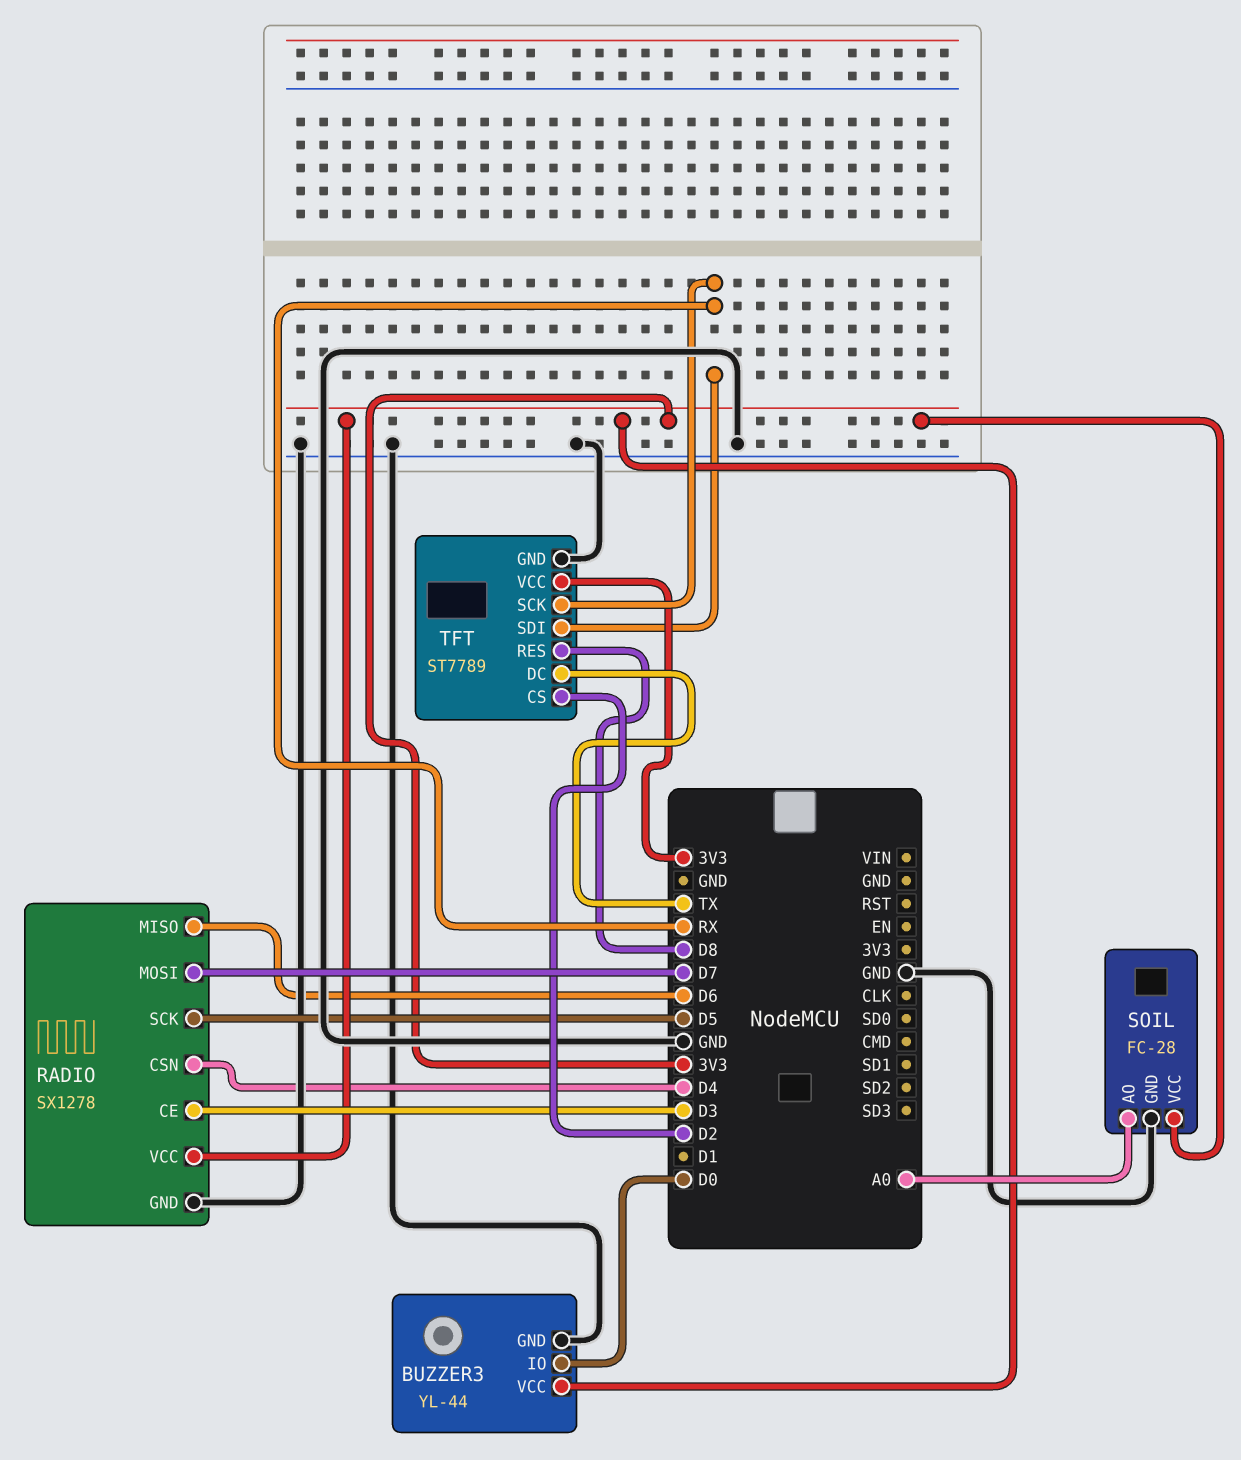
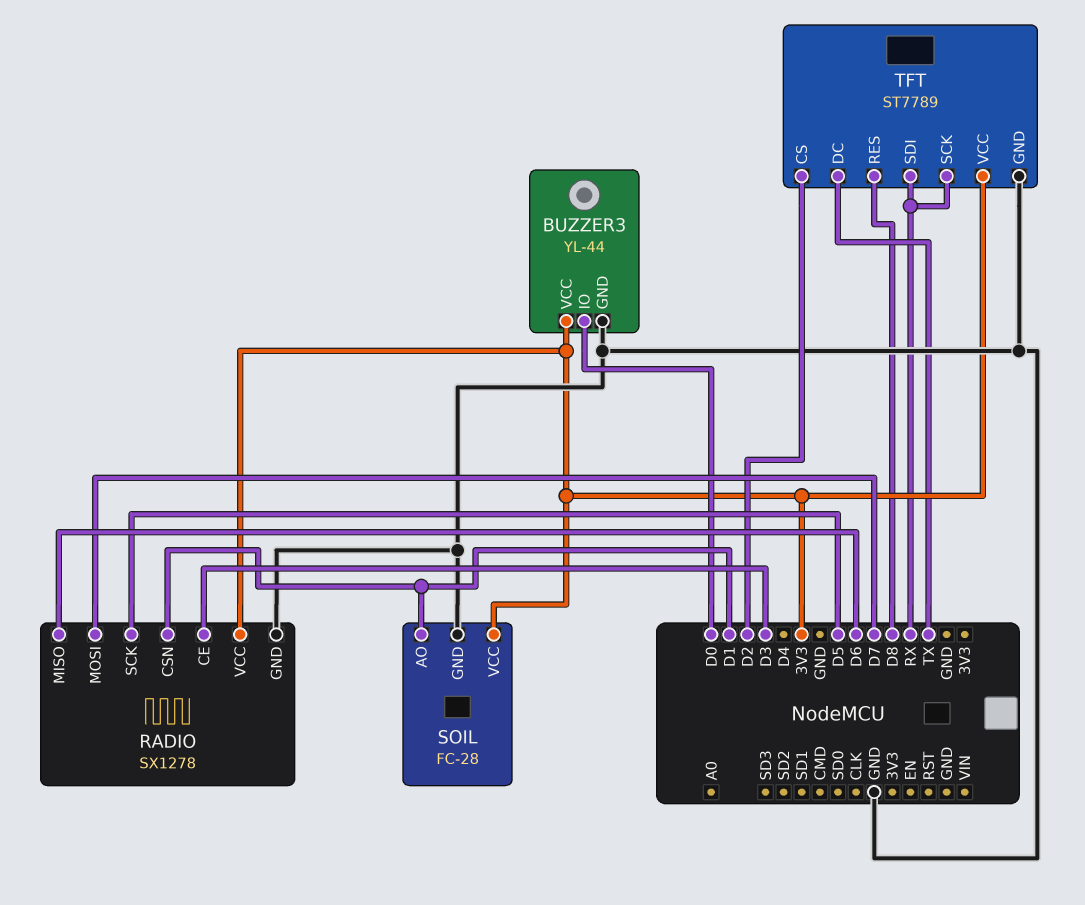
RADIO pin CSN: D4 -> D1
SOIL pin AO: A0 -> D1

